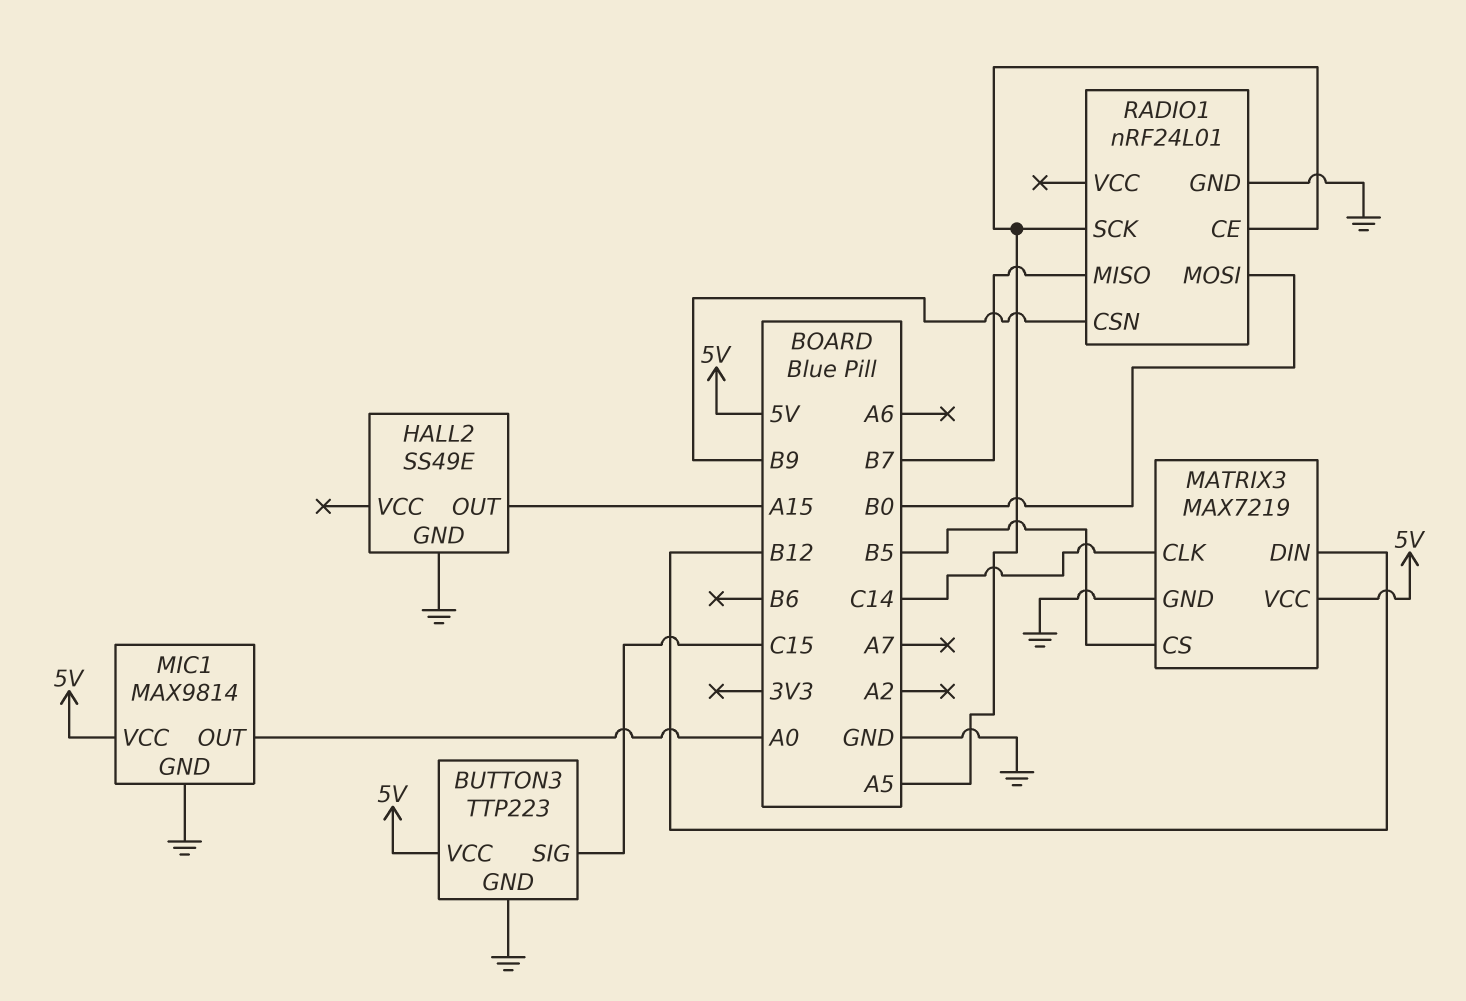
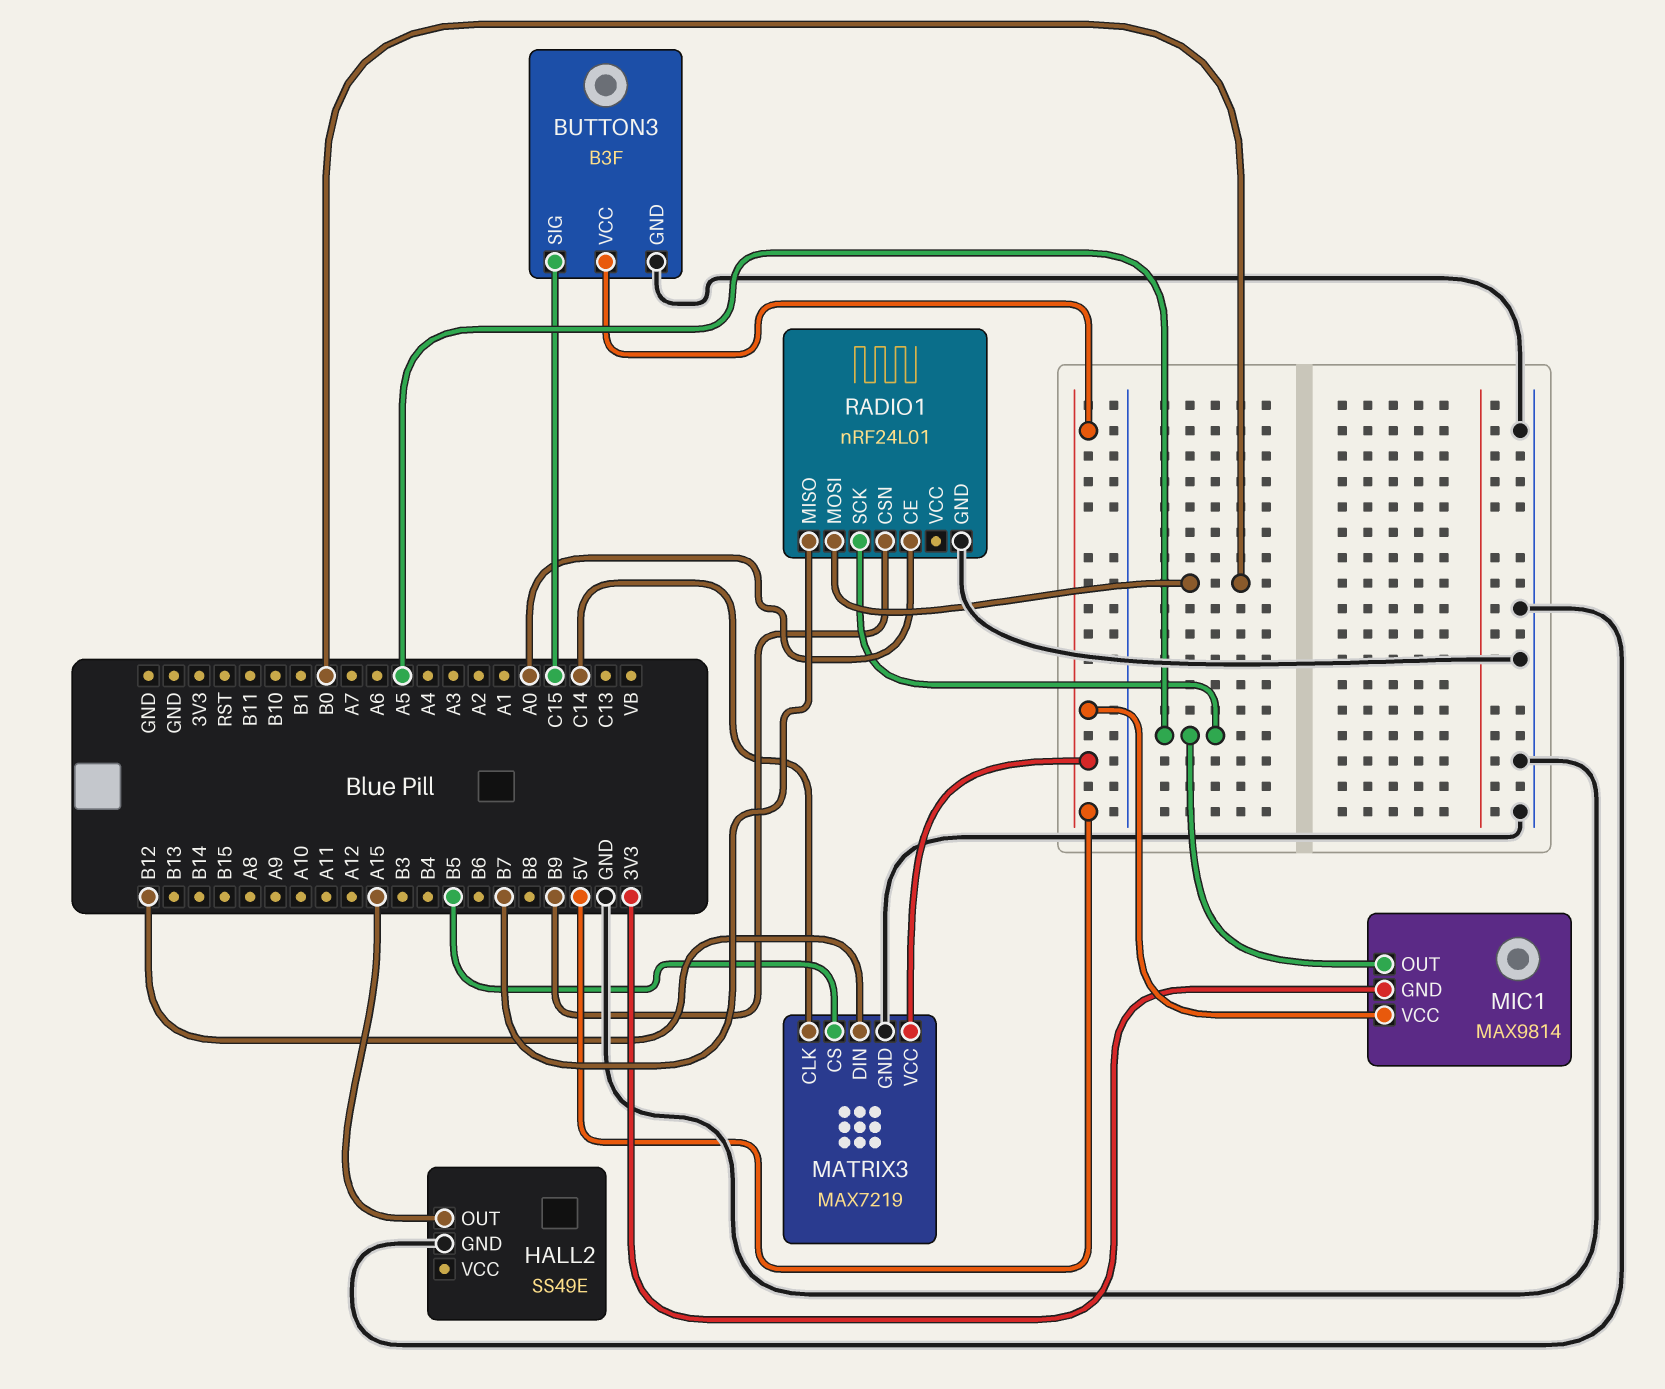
BUTTON3: TTP223 -> B3F
MIC1 pin GND: GND -> 3V3
MIC1 pin OUT: A0 -> A5
RADIO1 pin CE: A5 -> A0

